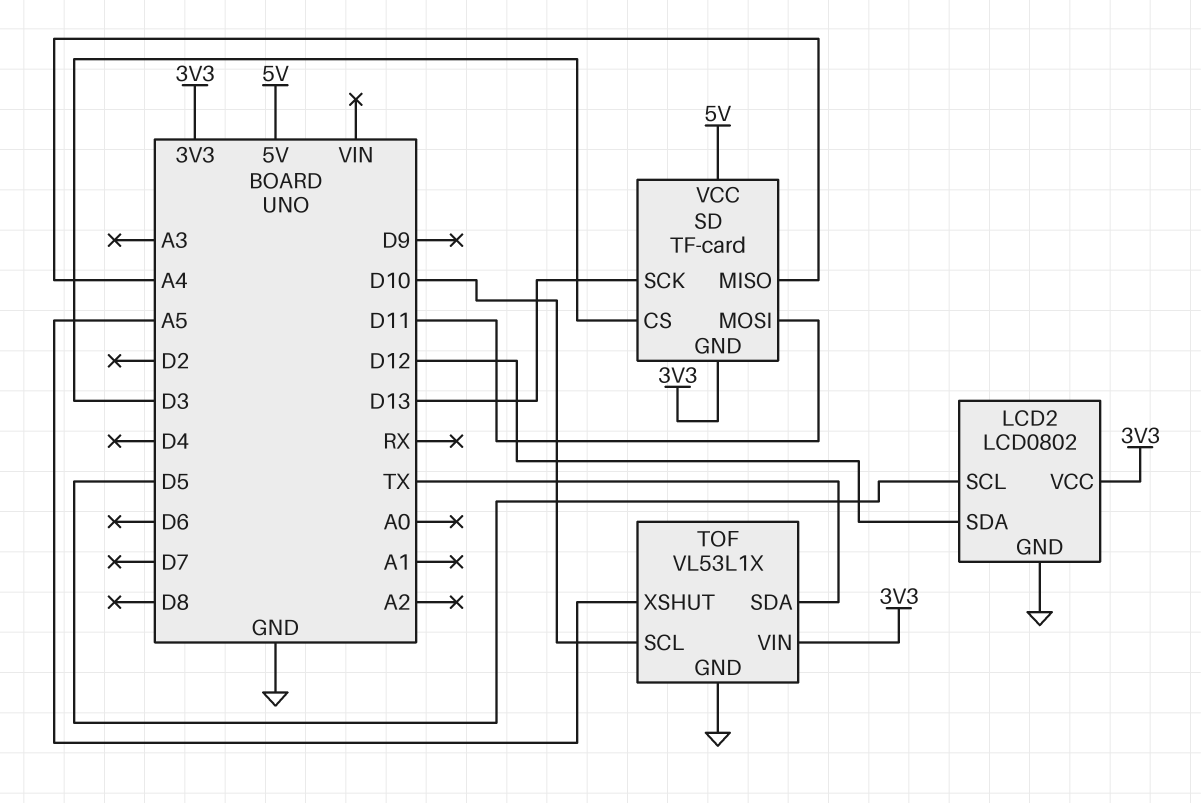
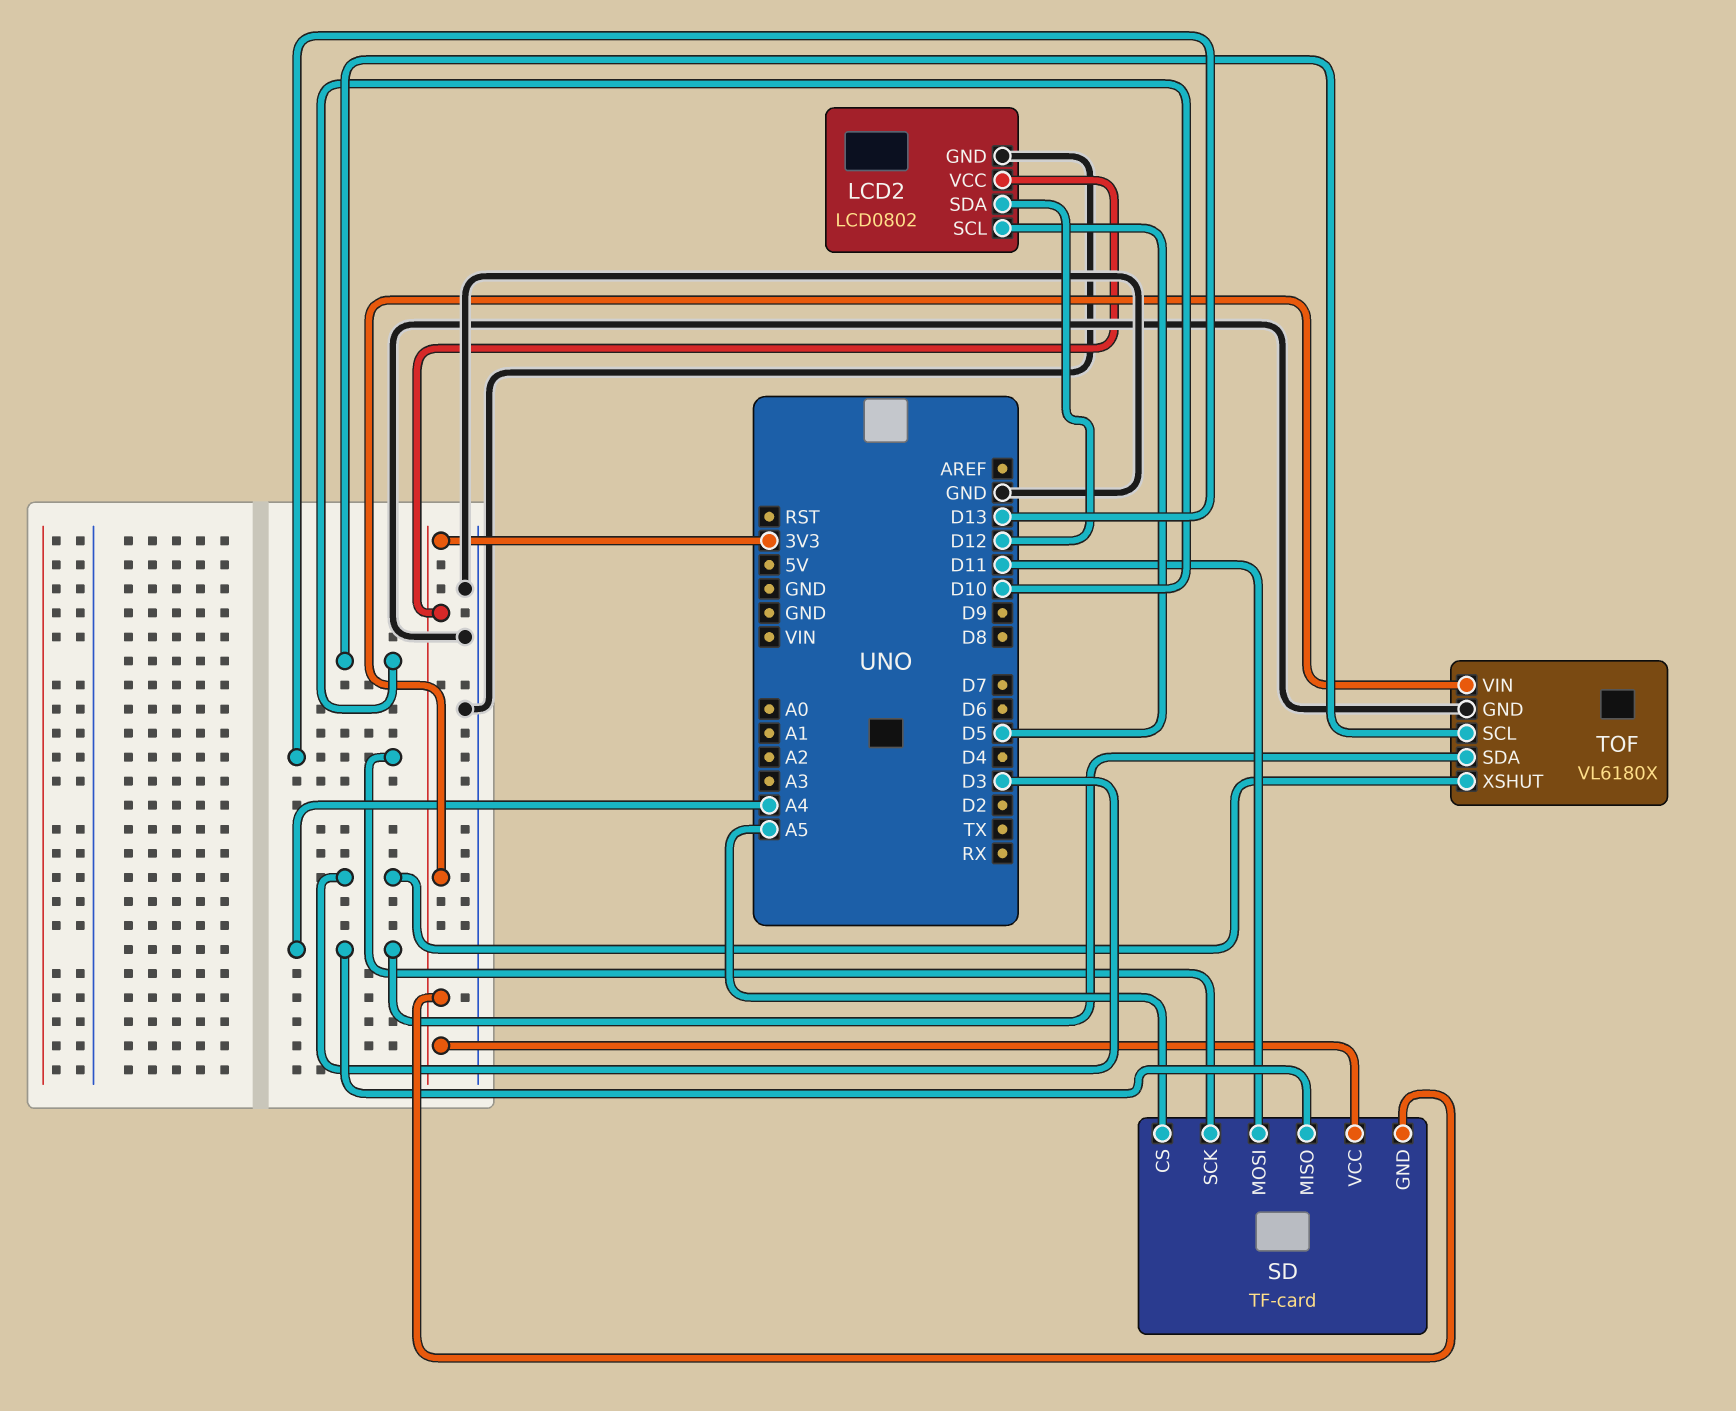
SD pin CS: D3 -> A5
SD pin VCC: 5V -> 3V3
TOF: VL53L1X -> VL6180X
TOF pin SDA: TX -> A4
TOF pin XSHUT: A5 -> D3

